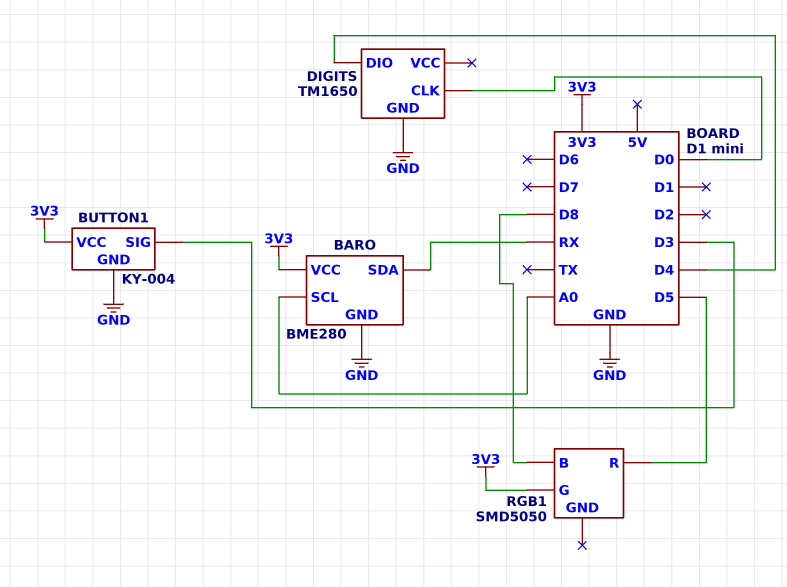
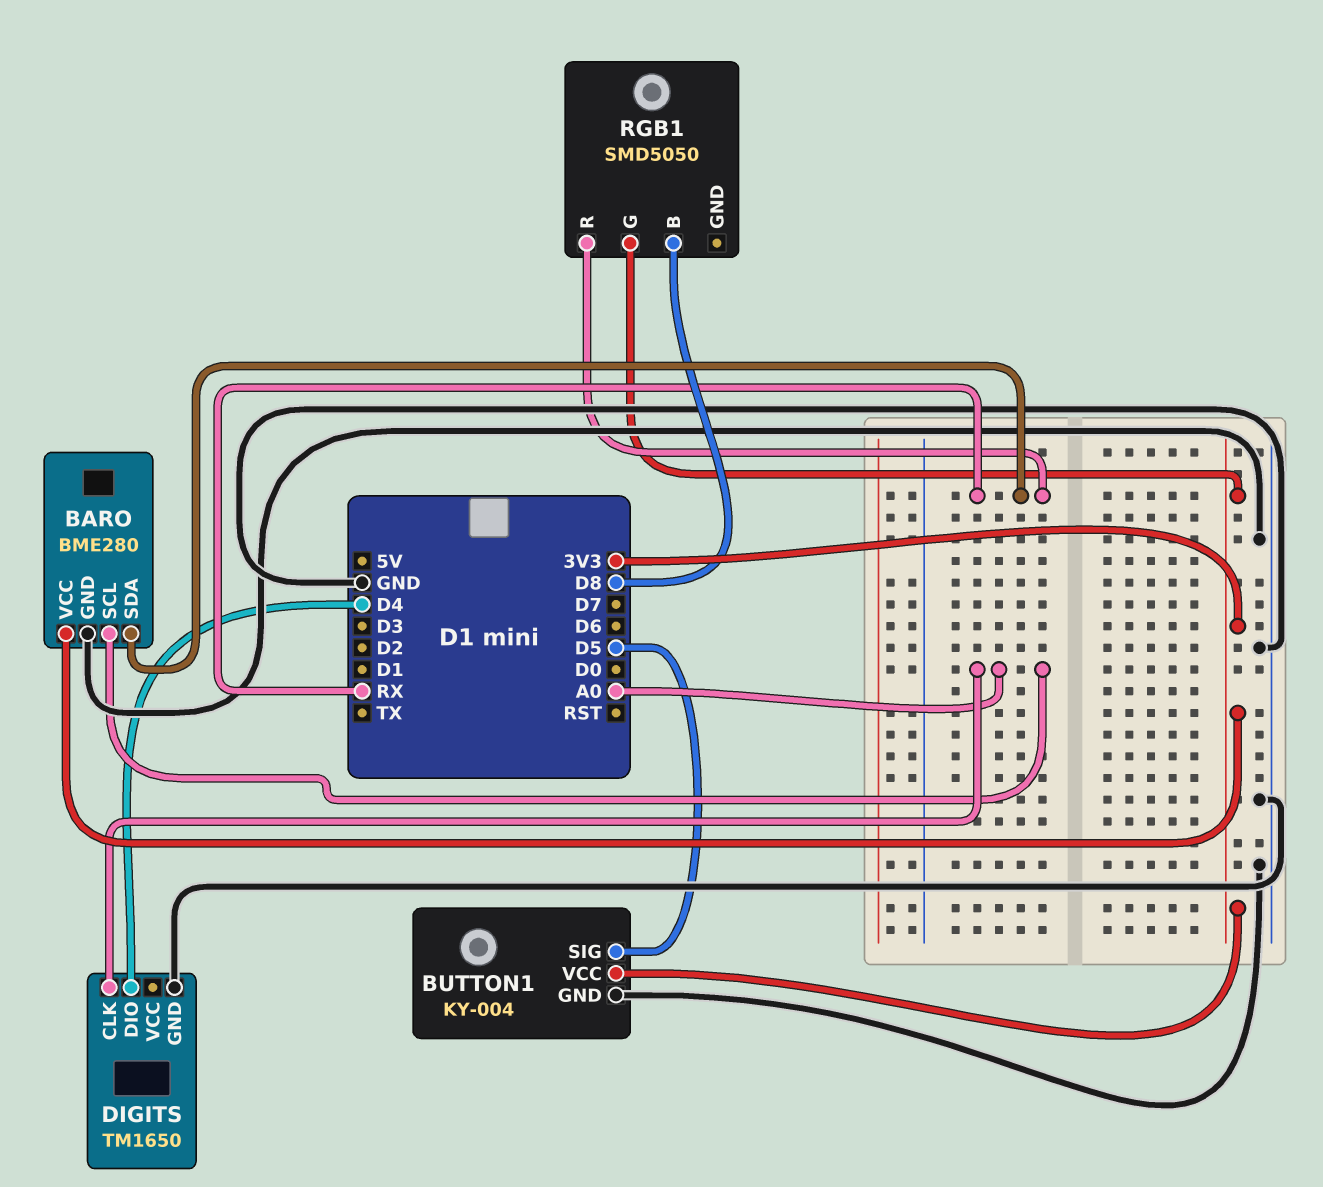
BUTTON1 pin SIG: D3 -> D5
DIGITS pin CLK: D0 -> A0
RGB1 pin R: D5 -> RX

